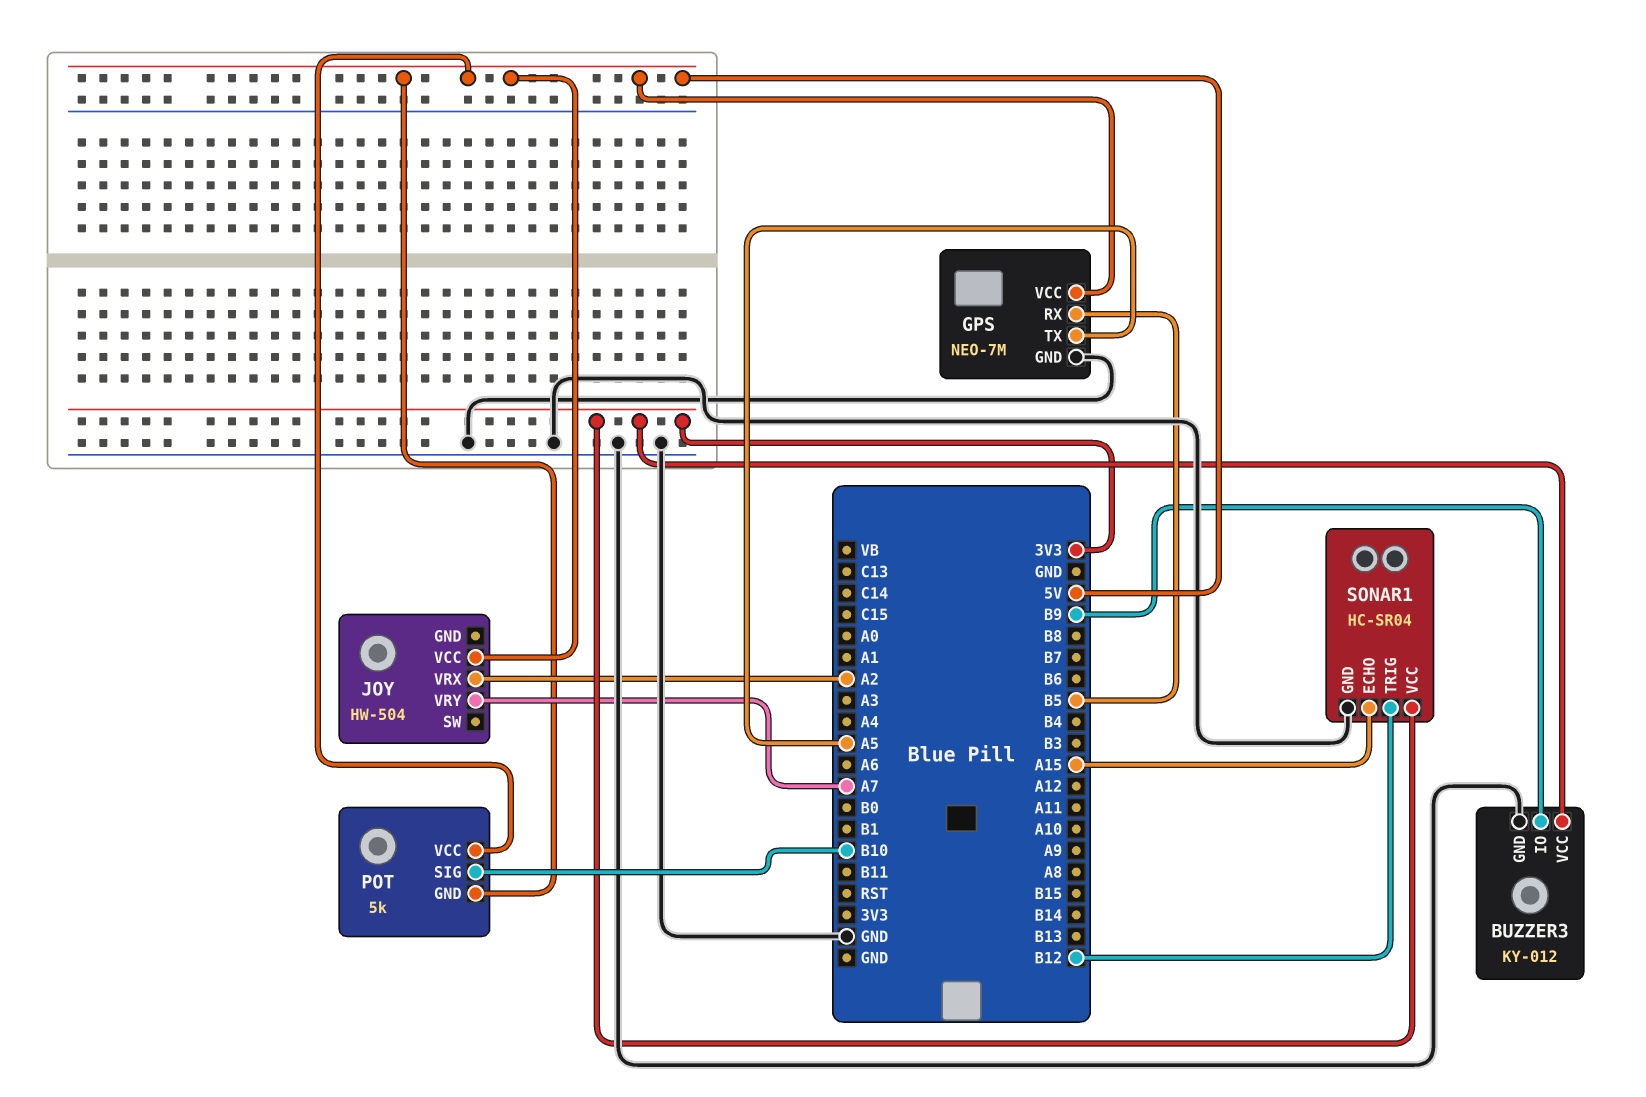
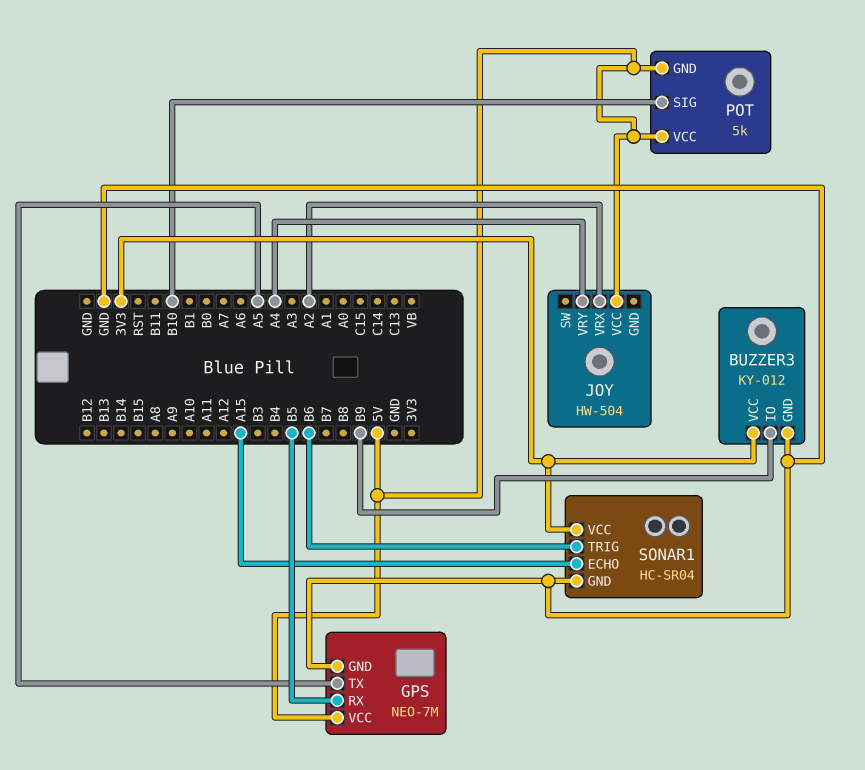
JOY pin VRY: A7 -> A4
SONAR1 pin TRIG: B12 -> B6

